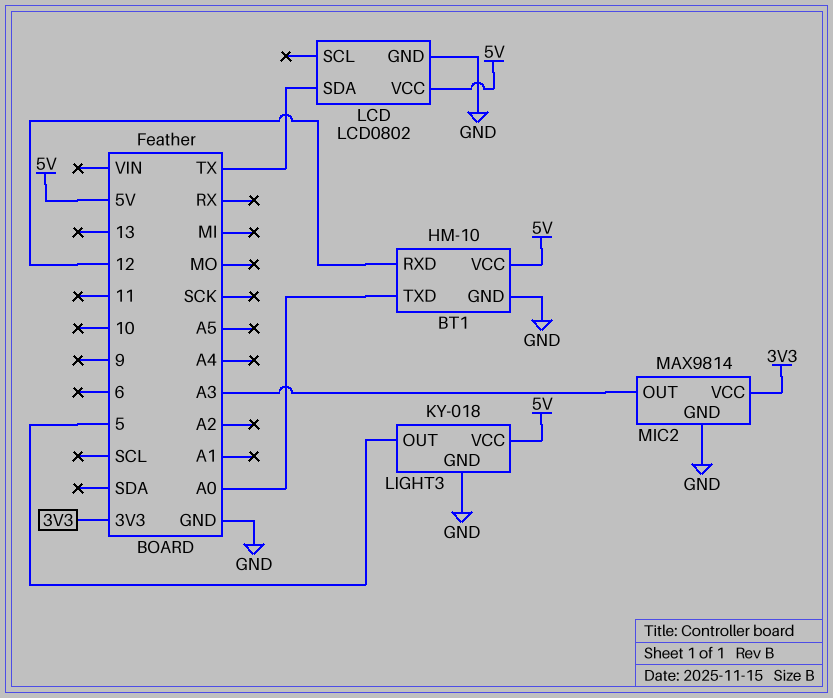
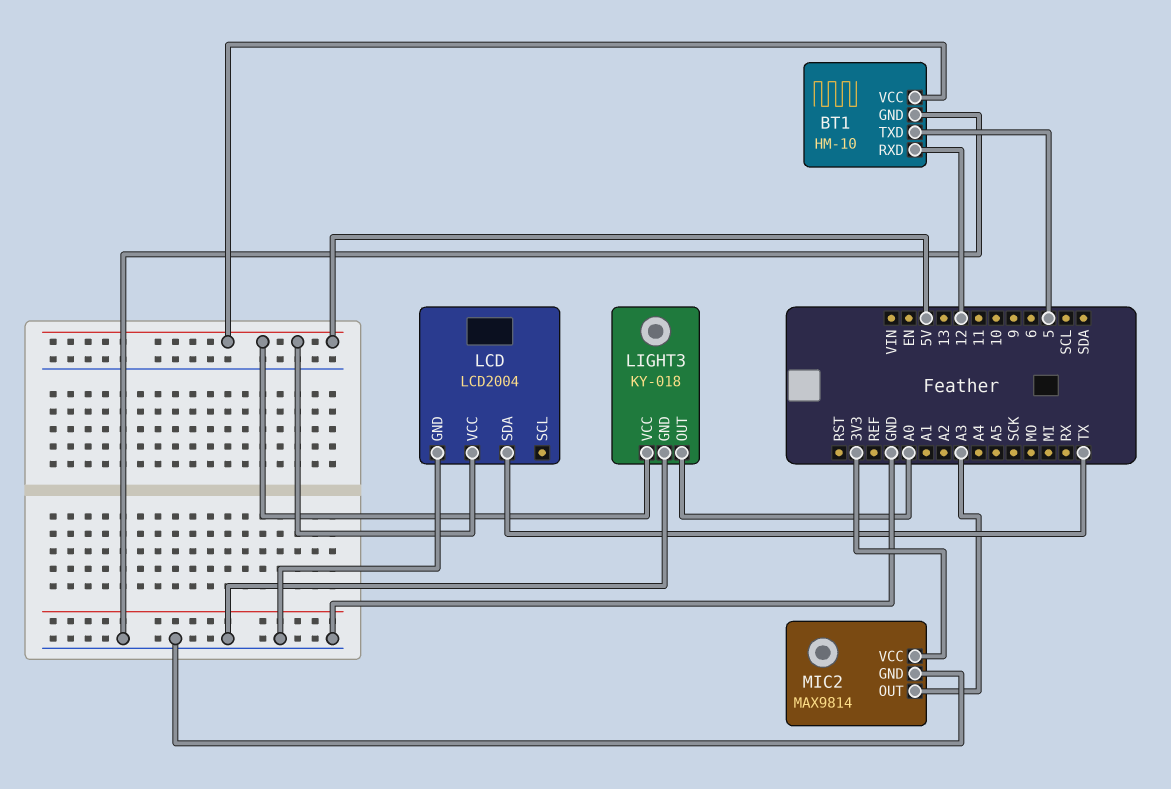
BT1 pin TXD: A0 -> 5
LCD: LCD0802 -> LCD2004
LIGHT3 pin OUT: 5 -> A0

